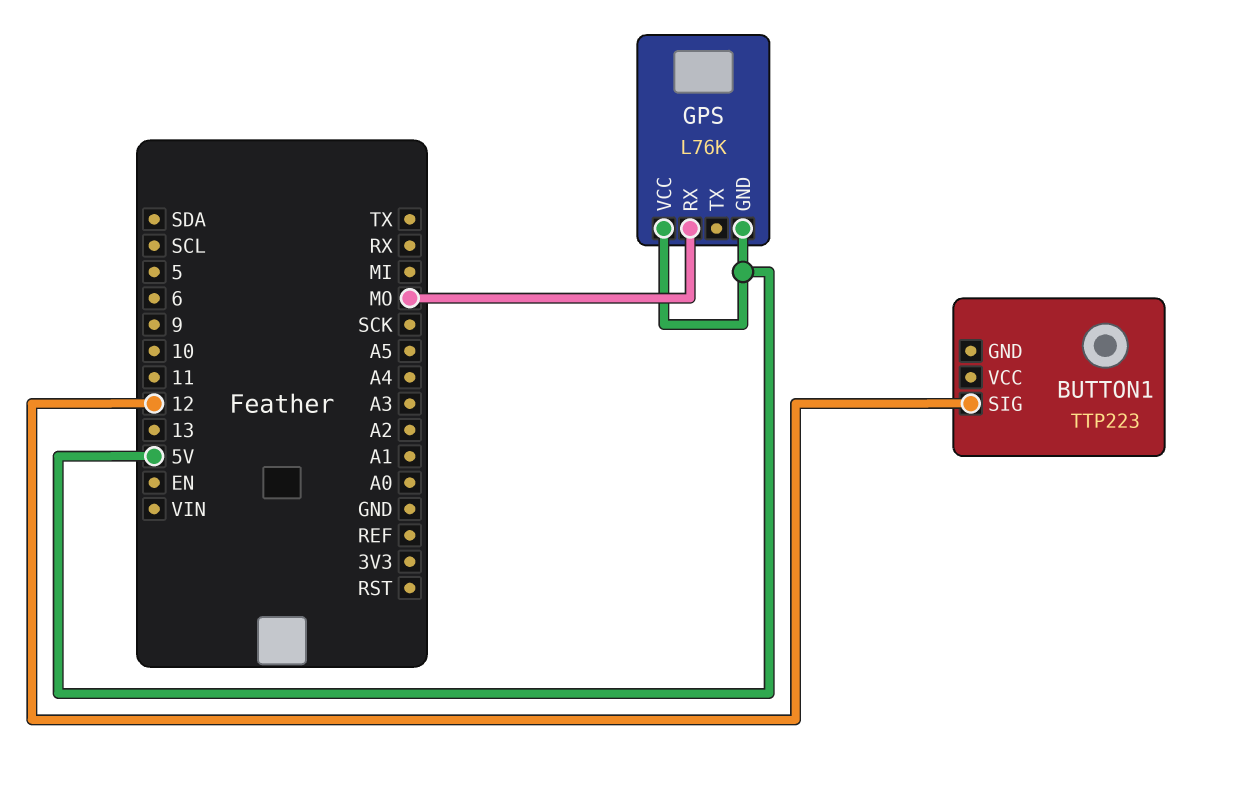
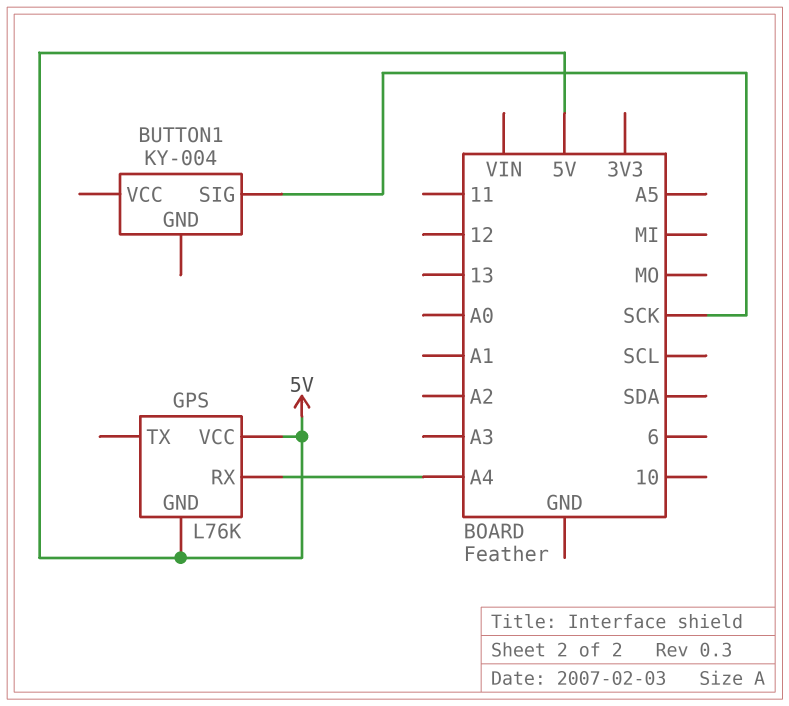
BUTTON1: TTP223 -> KY-004
BUTTON1 pin SIG: 12 -> SCK
GPS pin RX: MO -> A4

